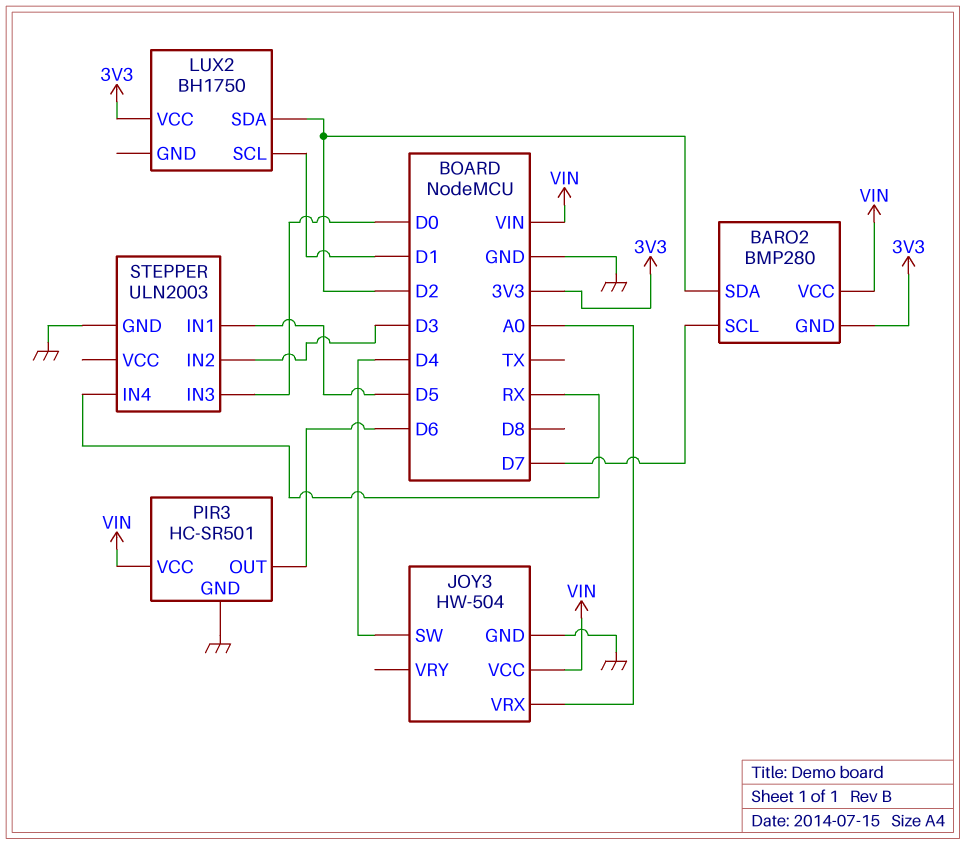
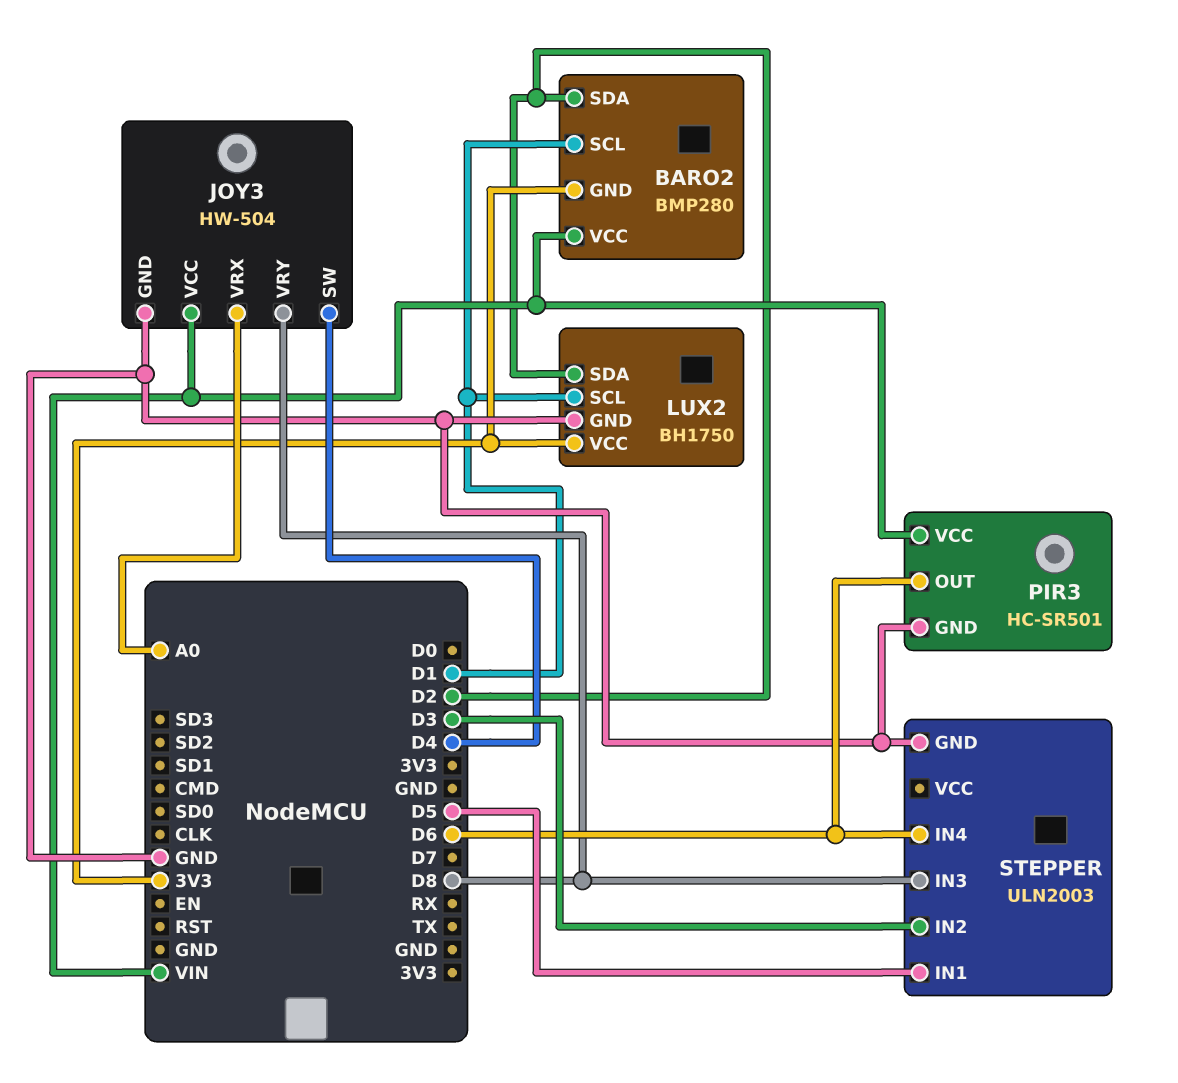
BARO2 pin SCL: D7 -> D1
JOY3 pin VRY: none -> D8
LUX2 pin GND: none -> GND
STEPPER pin IN3: D0 -> D8
STEPPER pin IN4: RX -> D6

